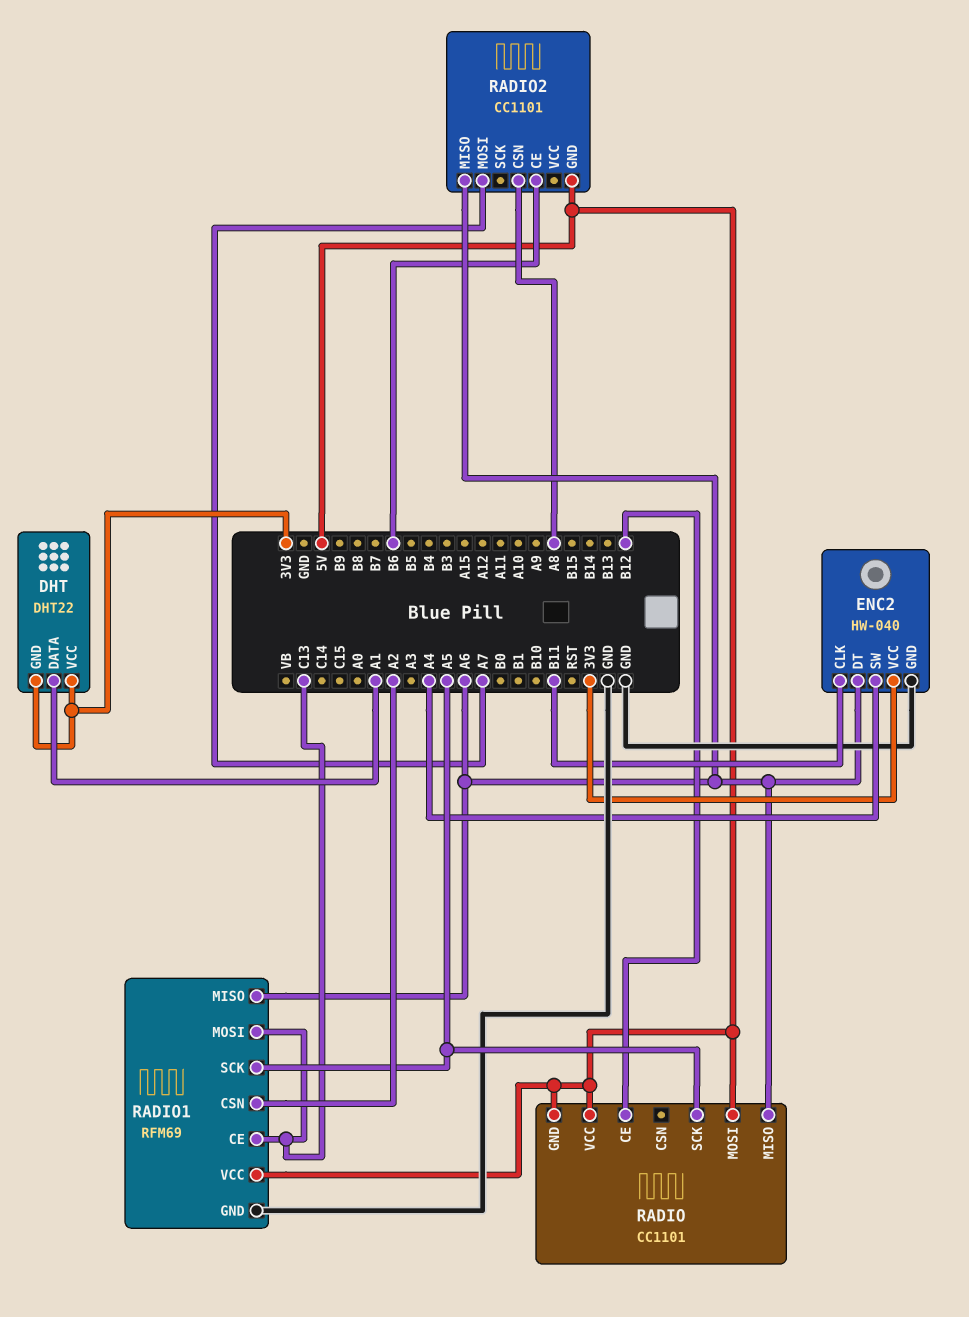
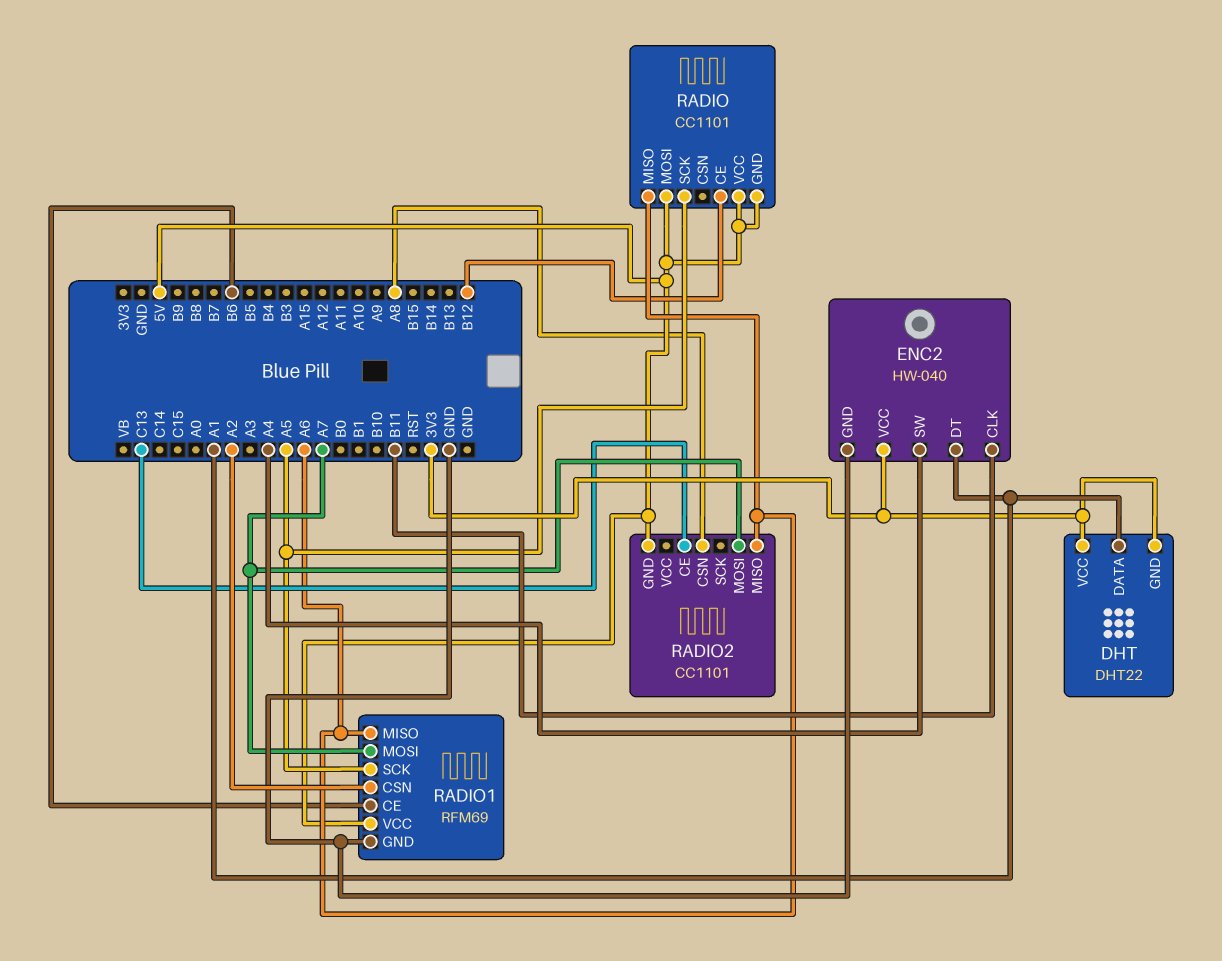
ENC2 pin DT: A6 -> A1
RADIO1 pin CE: C13 -> B6
RADIO1 pin MOSI: C13 -> A7
RADIO2 pin CE: B6 -> C13

